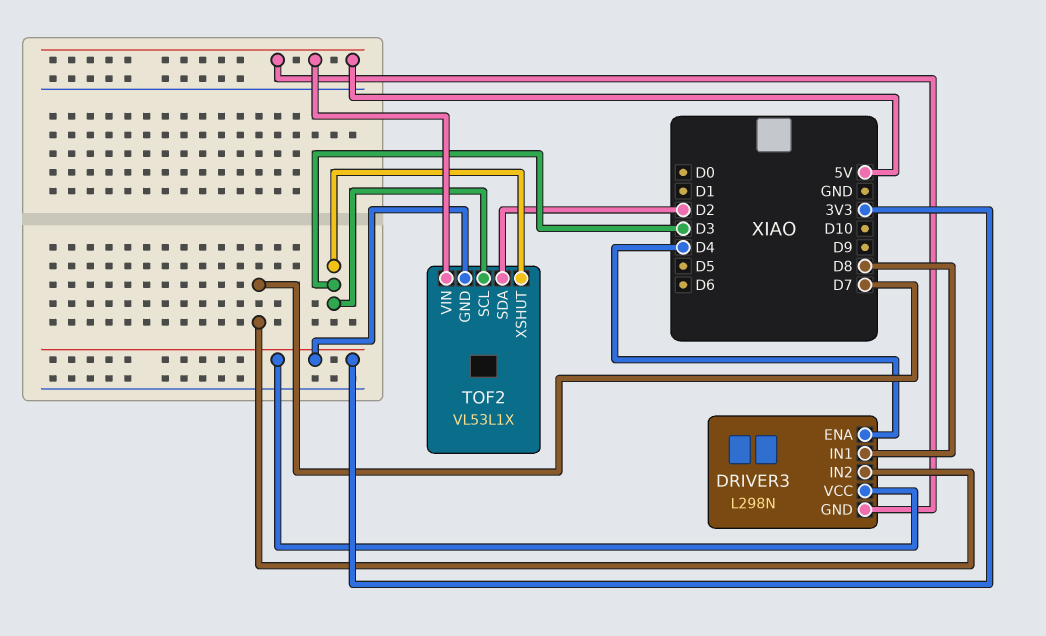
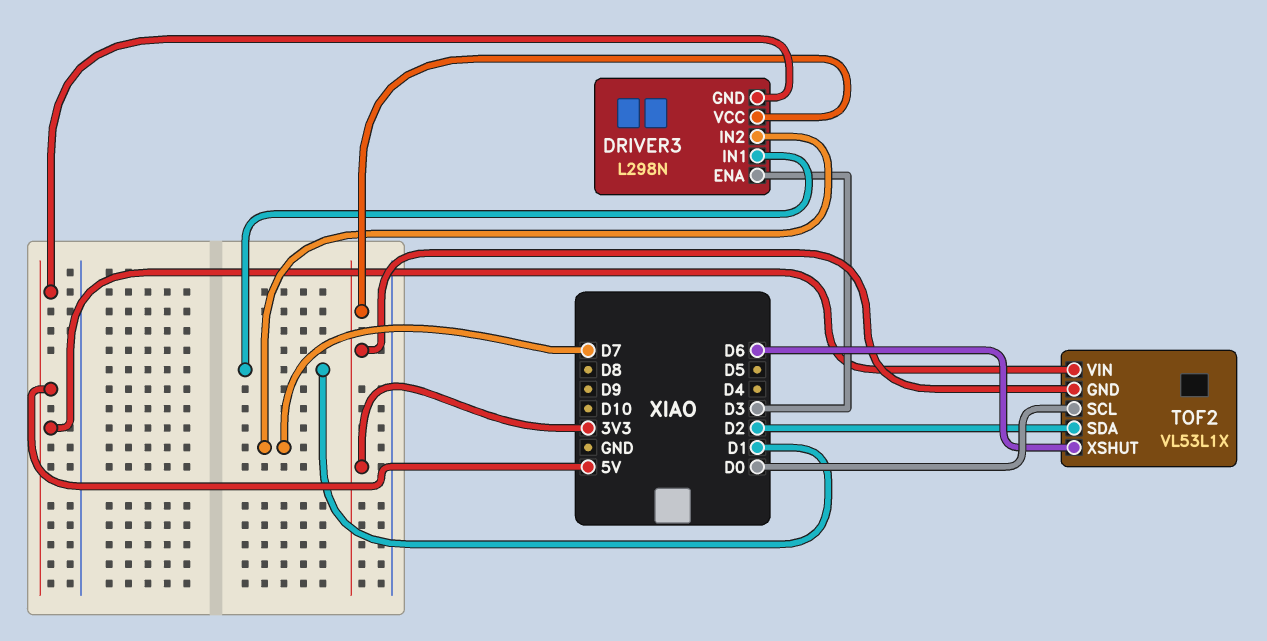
DRIVER3 pin ENA: D4 -> D3
DRIVER3 pin IN1: D8 -> D1
TOF2 pin SCL: D3 -> D0
TOF2 pin XSHUT: D3 -> D6

